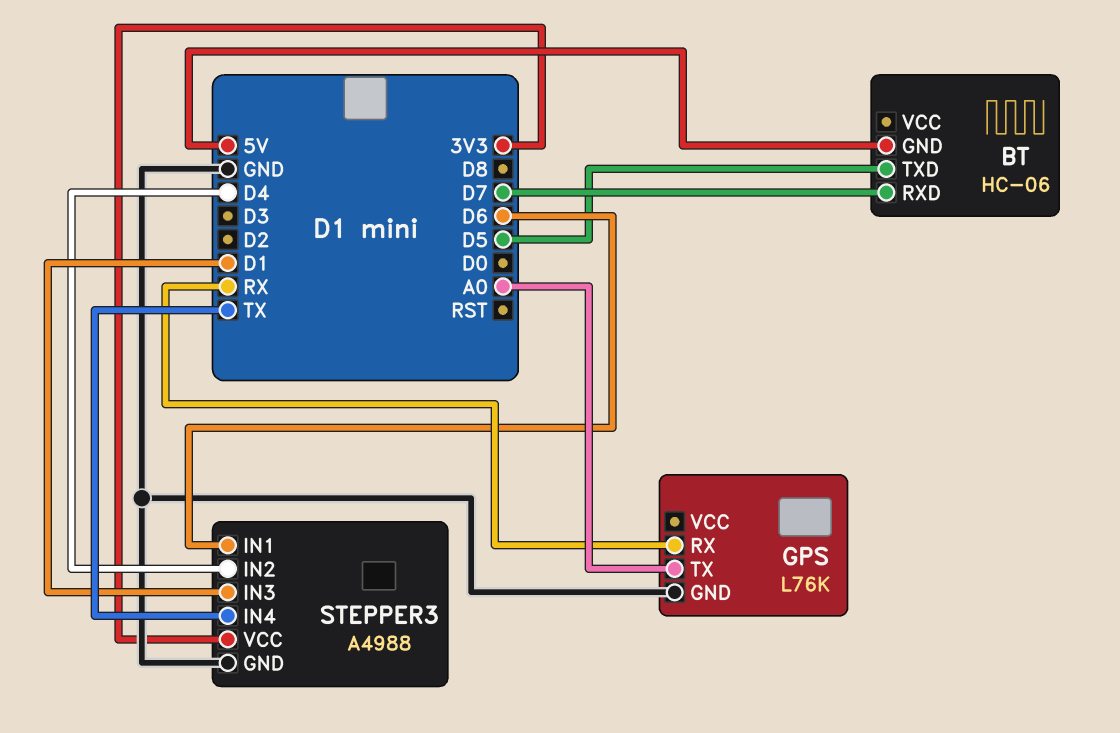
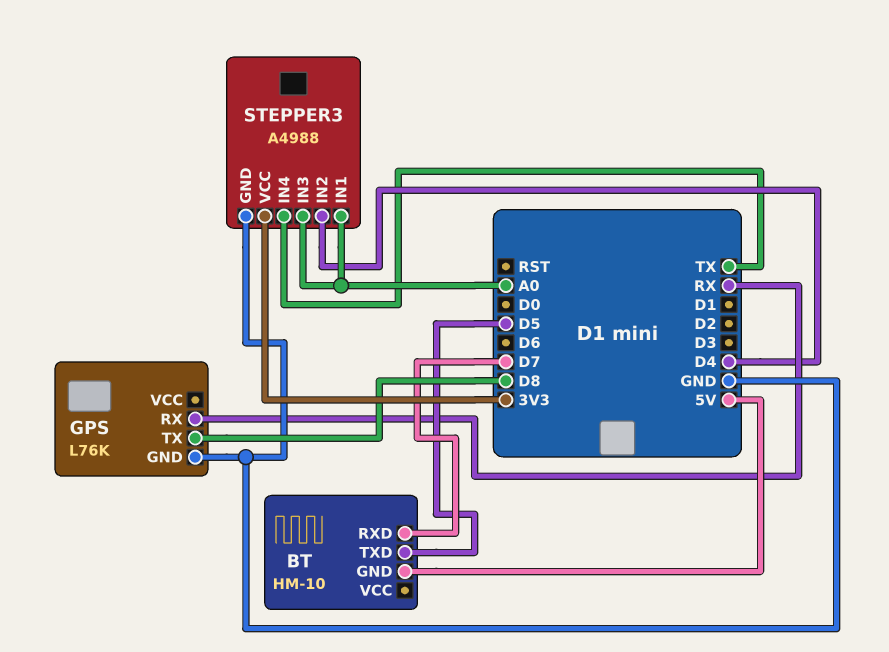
BT: HC-06 -> HM-10
GPS pin TX: A0 -> D8
STEPPER3 pin IN1: D6 -> A0
STEPPER3 pin IN3: D1 -> A0

